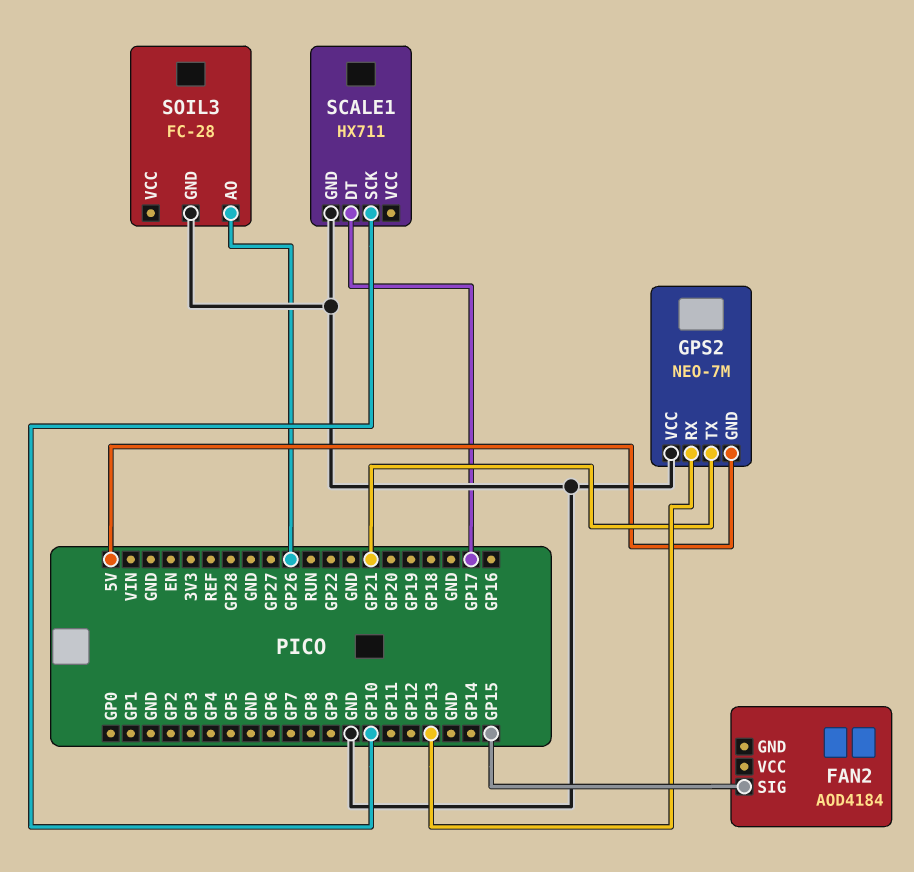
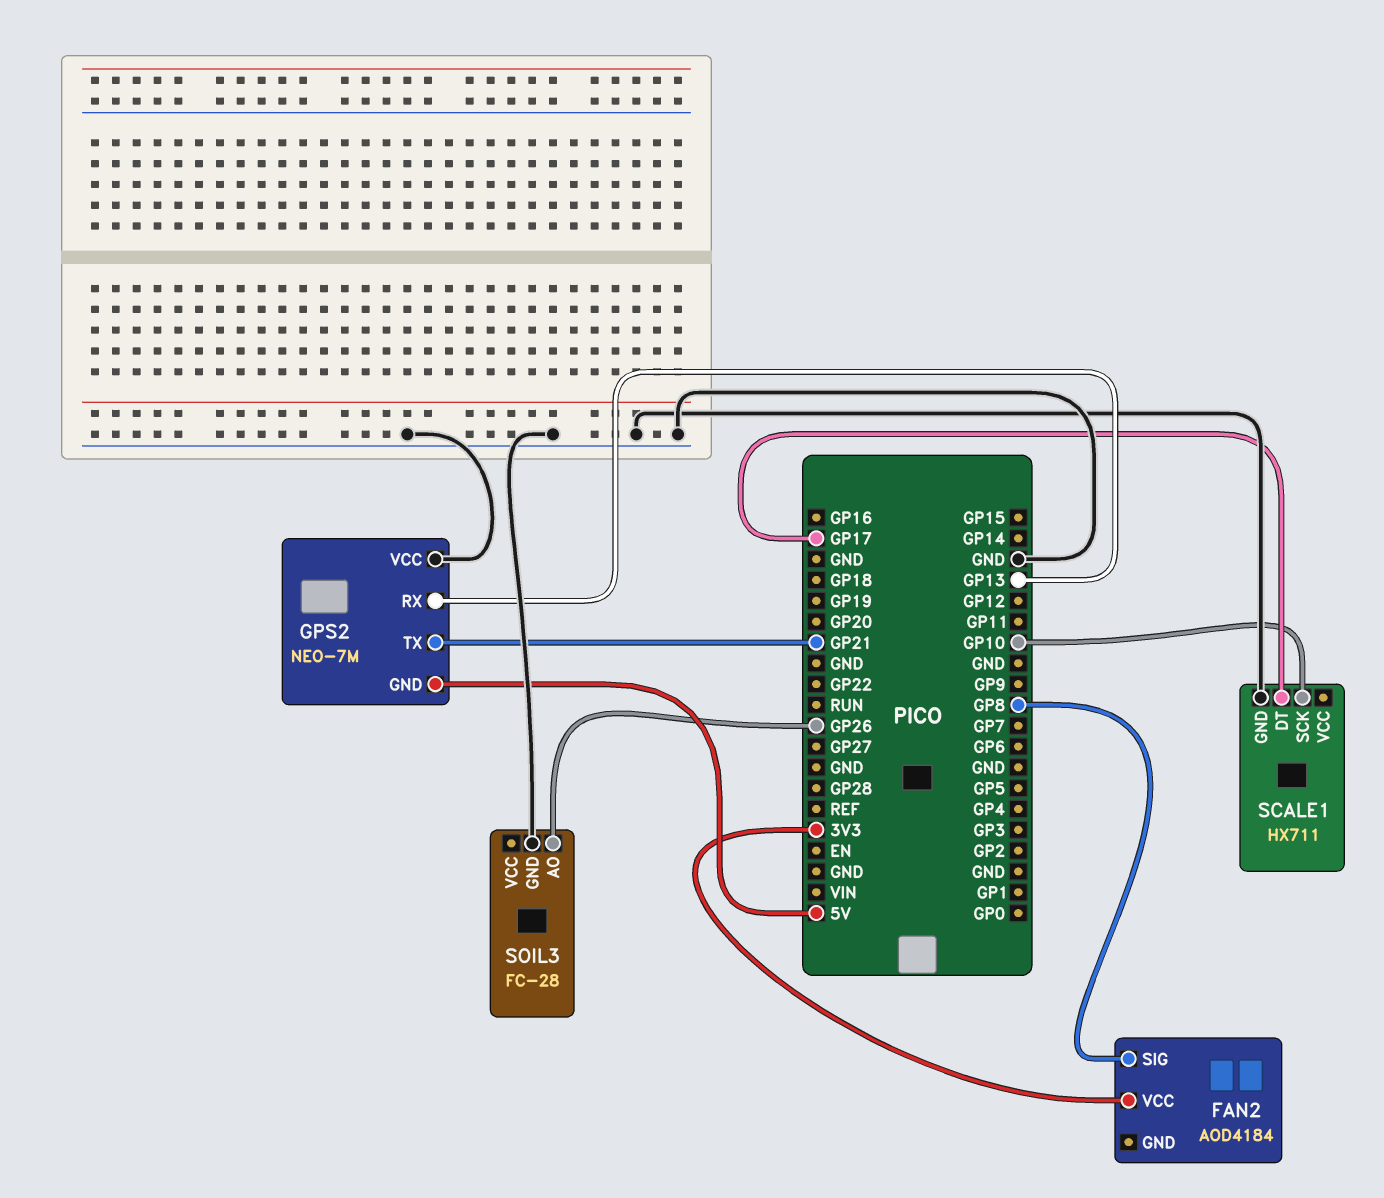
FAN2 pin SIG: GP15 -> GP8
FAN2 pin VCC: none -> 3V3

